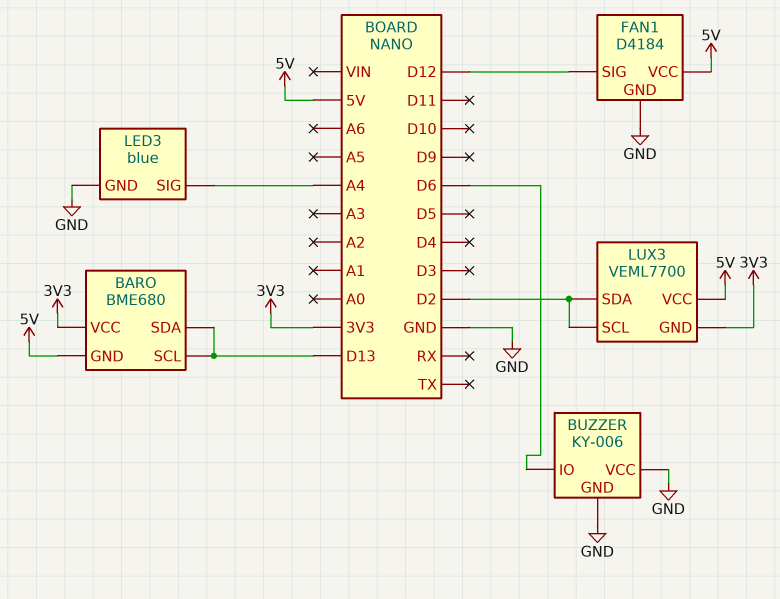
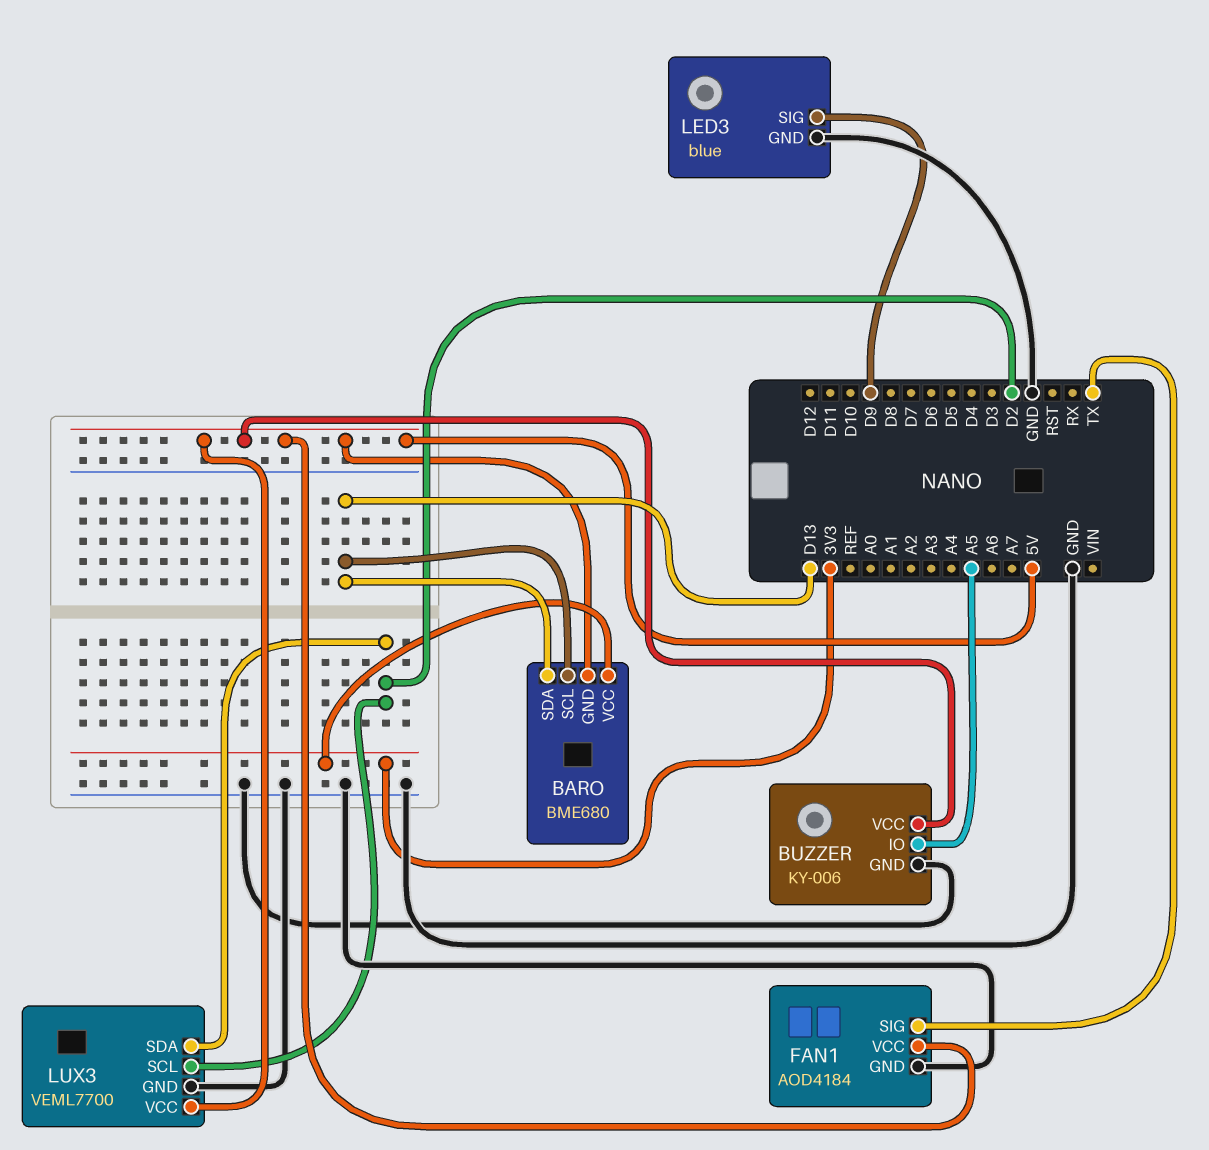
BUZZER pin IO: D6 -> A5
BUZZER pin VCC: GND -> 5V
FAN1: D4184 -> AOD4184
FAN1 pin SIG: D12 -> TX
LED3 pin SIG: A4 -> D9
LUX3 pin GND: 3V3 -> GND

